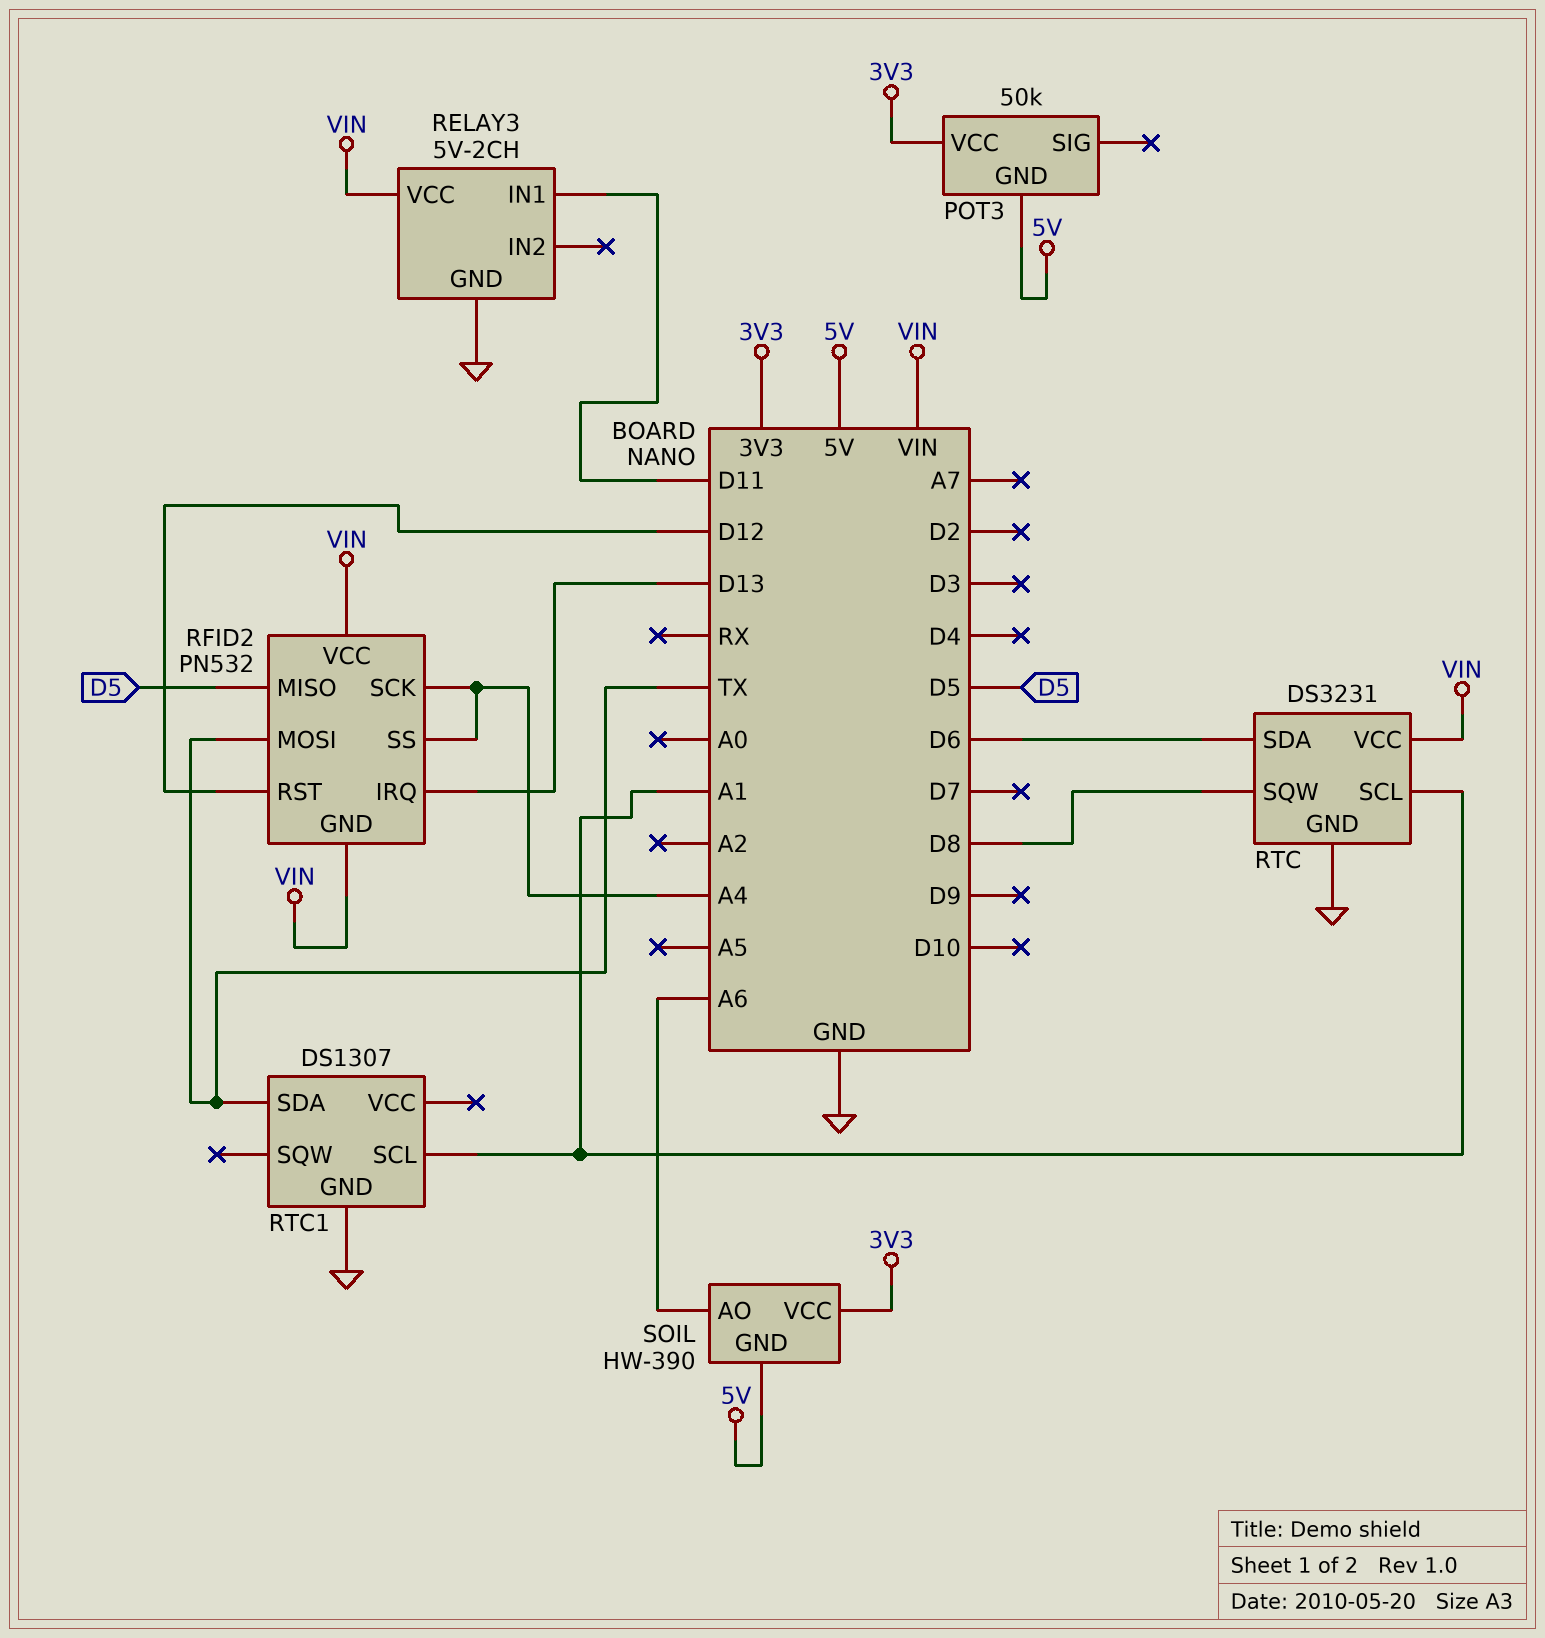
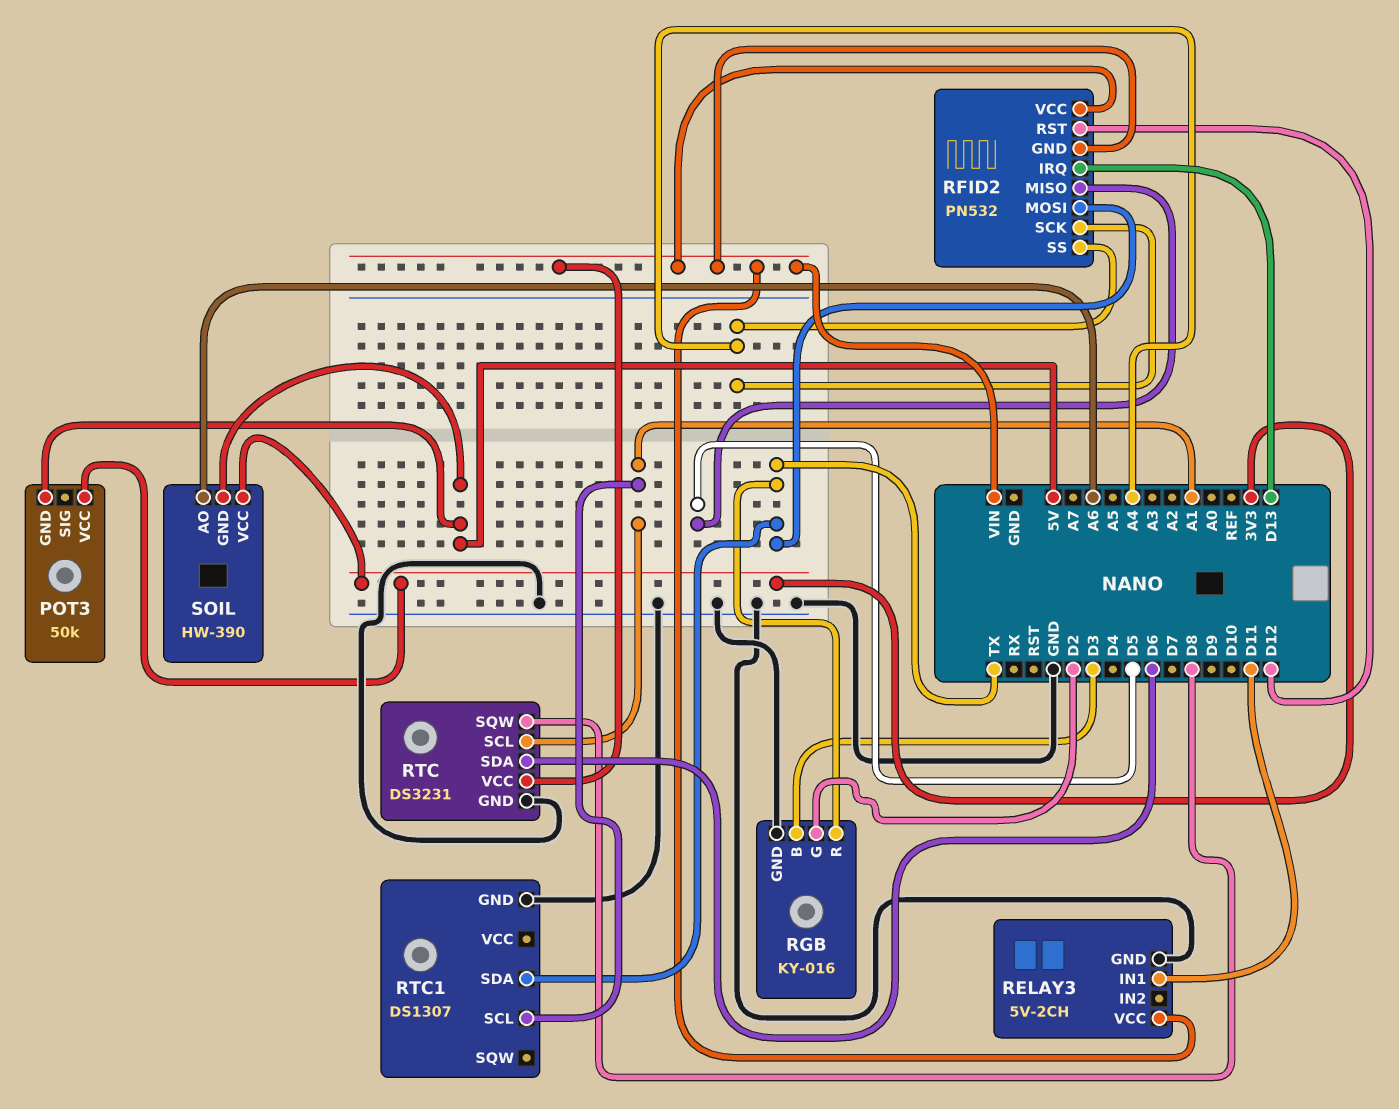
RGB: none -> KY-016
RGB pin B: none -> D3
RGB pin G: none -> D2
RGB pin GND: none -> GND
RGB pin R: none -> TX

